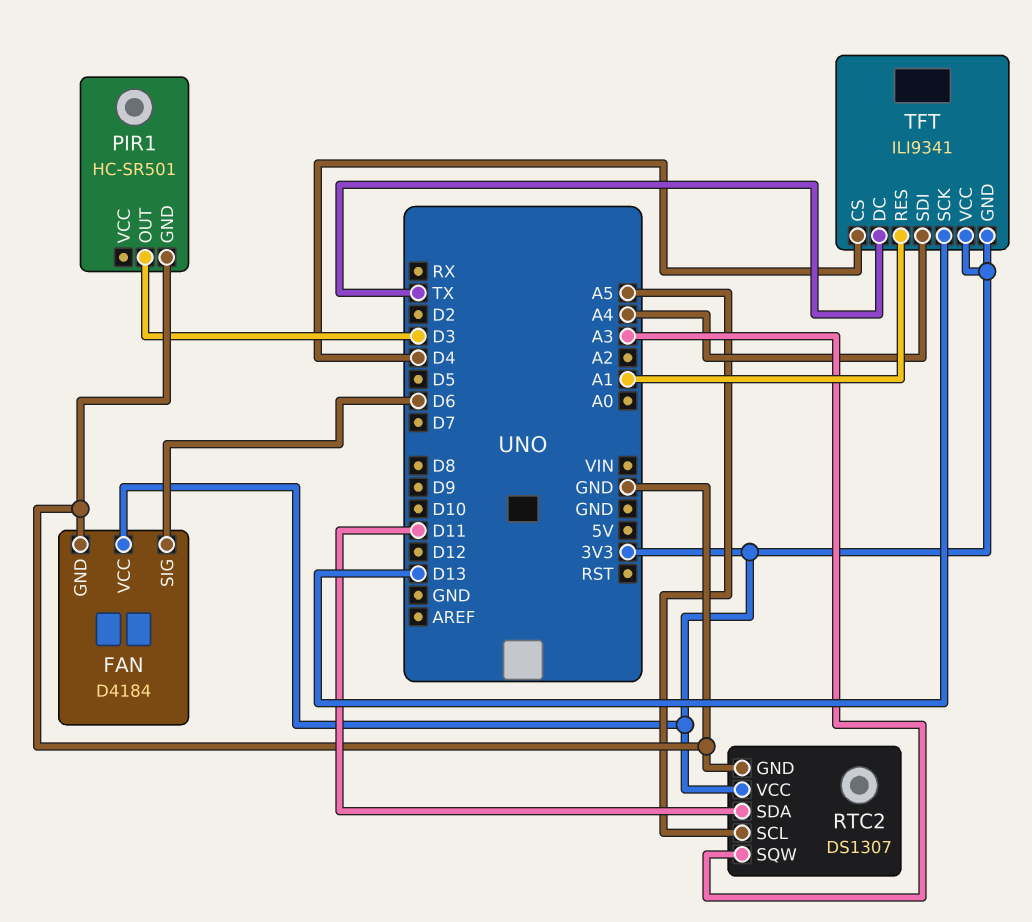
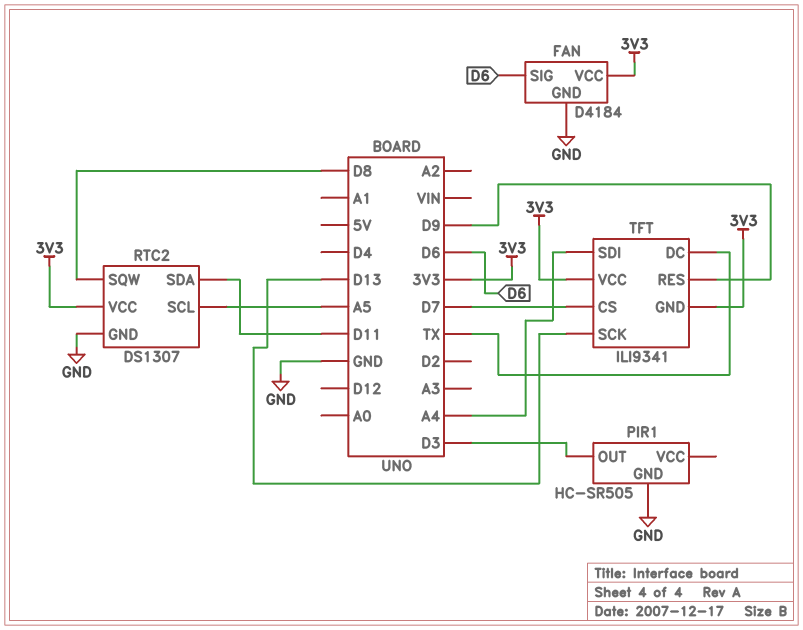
PIR1: HC-SR501 -> HC-SR505
RTC2 pin SQW: A3 -> D8
TFT pin CS: D4 -> D7
TFT pin RES: A1 -> D9

